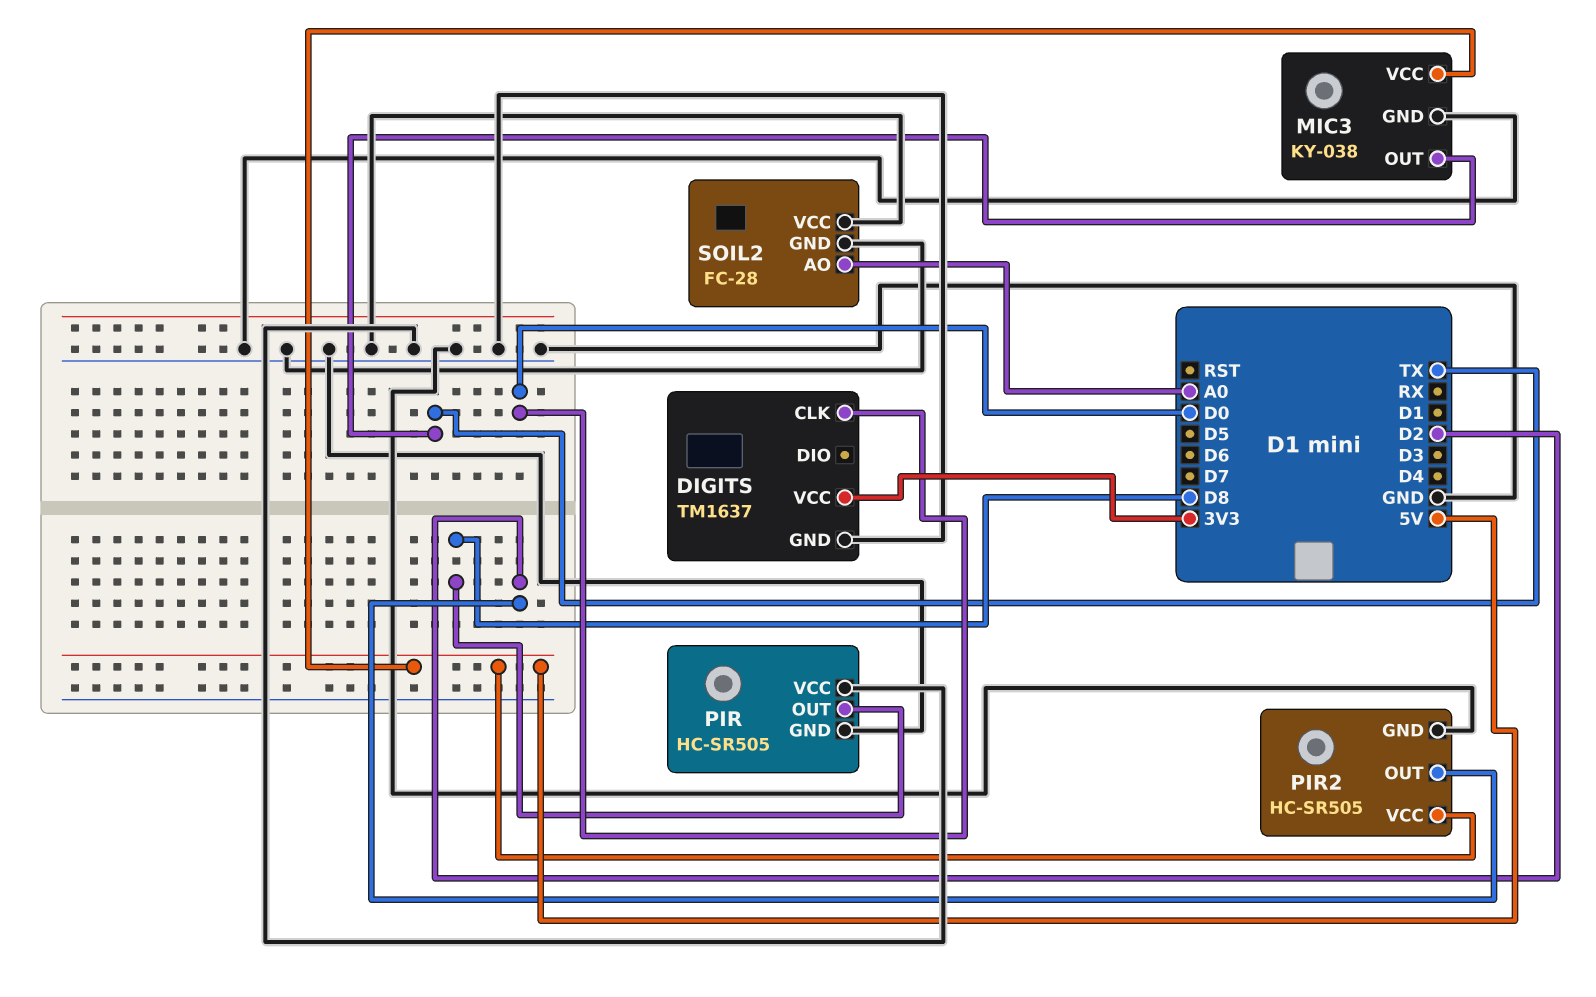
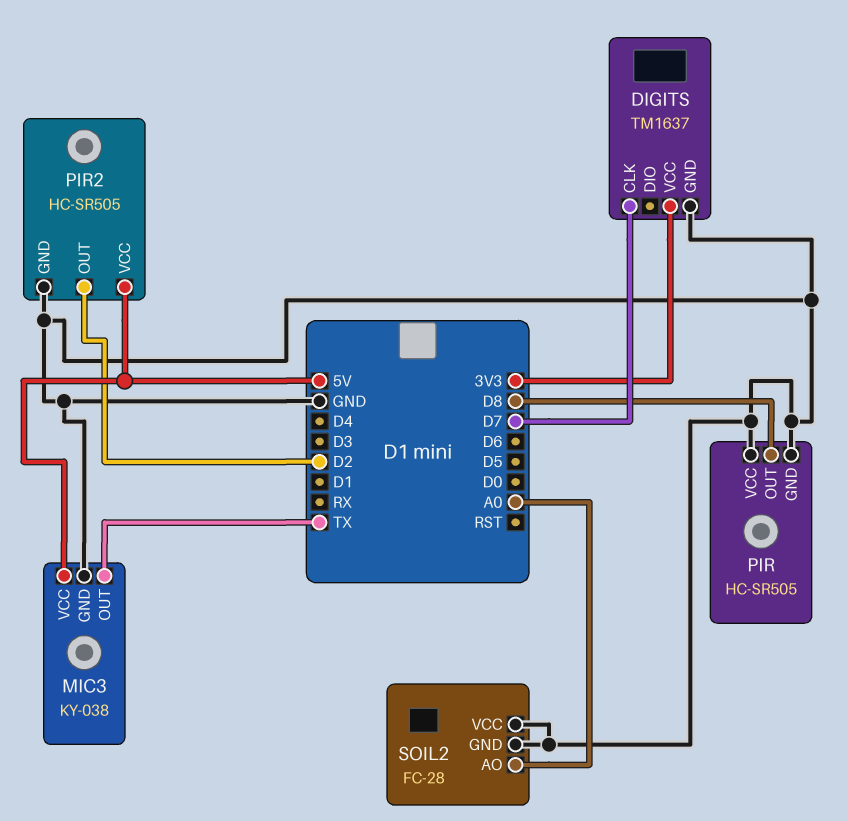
DIGITS pin CLK: D0 -> D7

